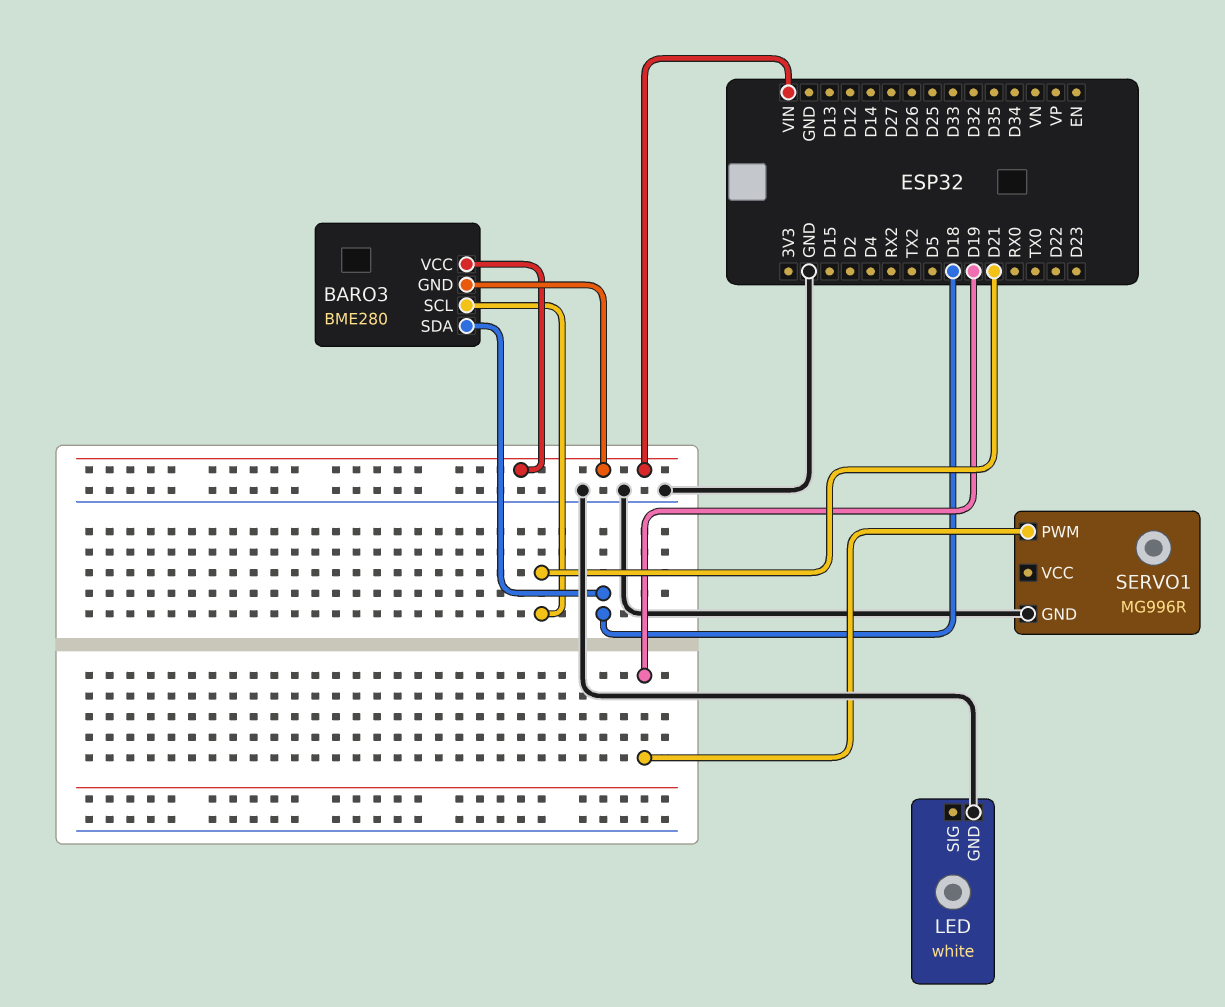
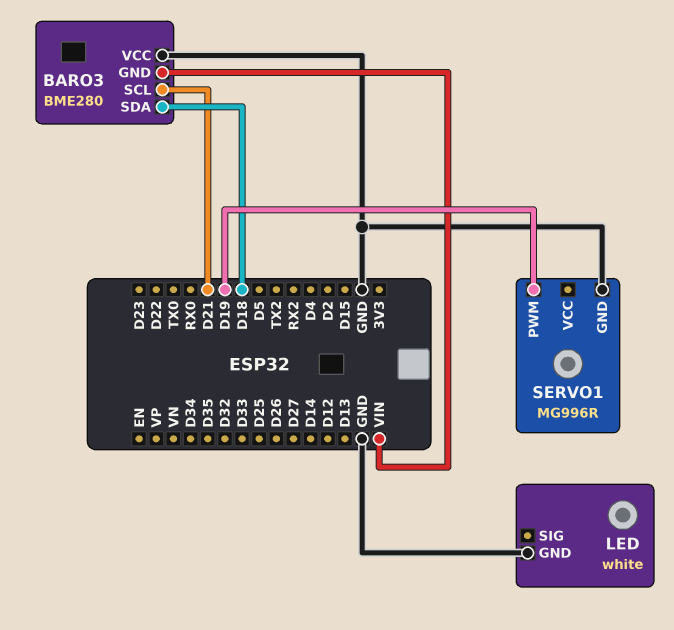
BARO3 pin VCC: VIN -> GND

